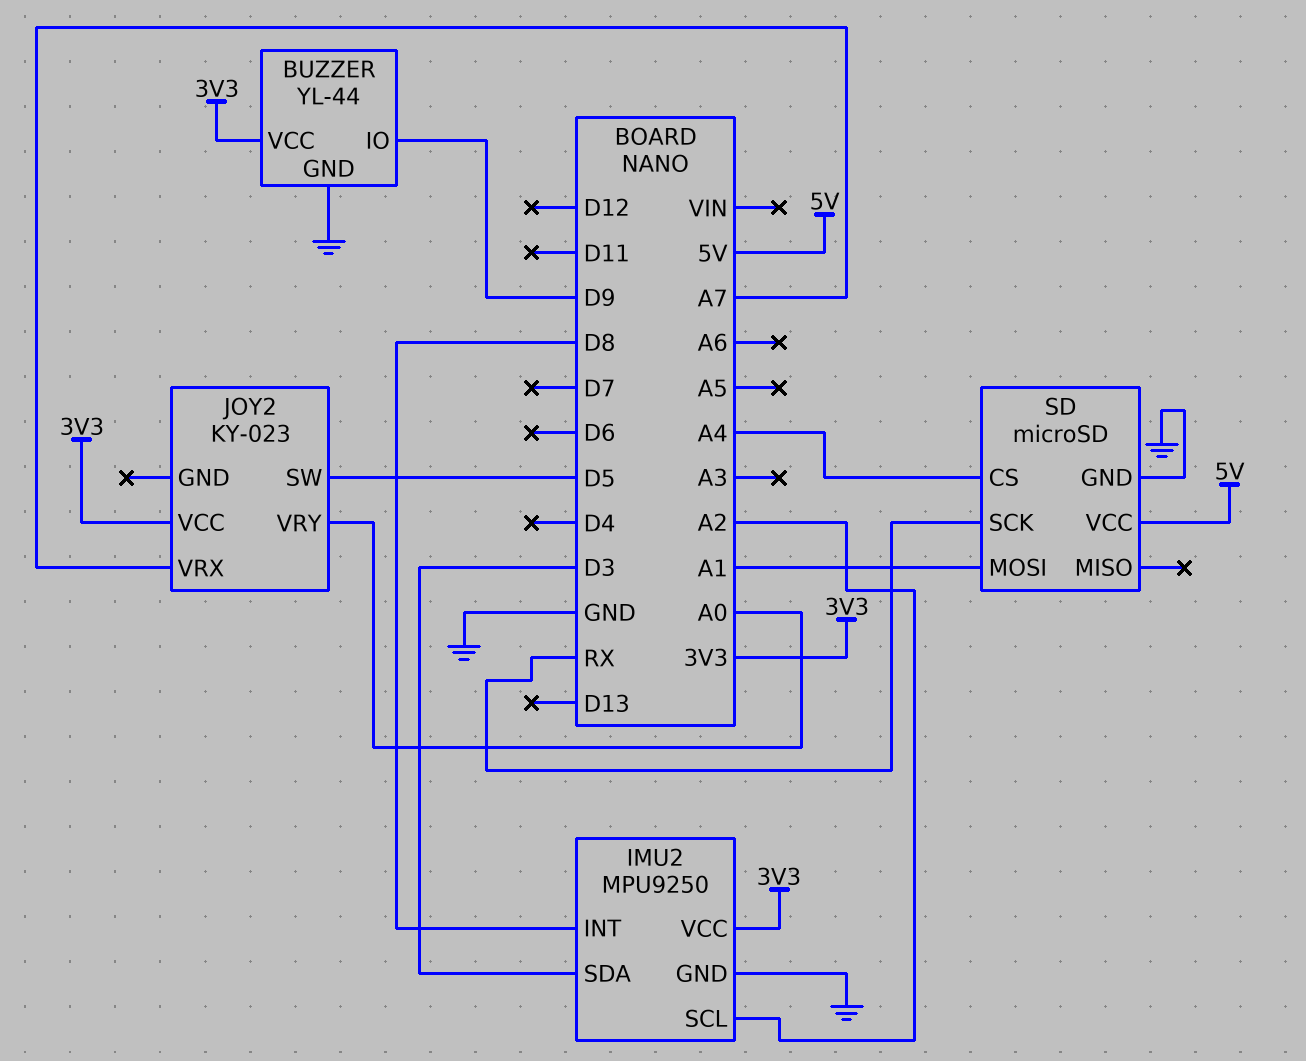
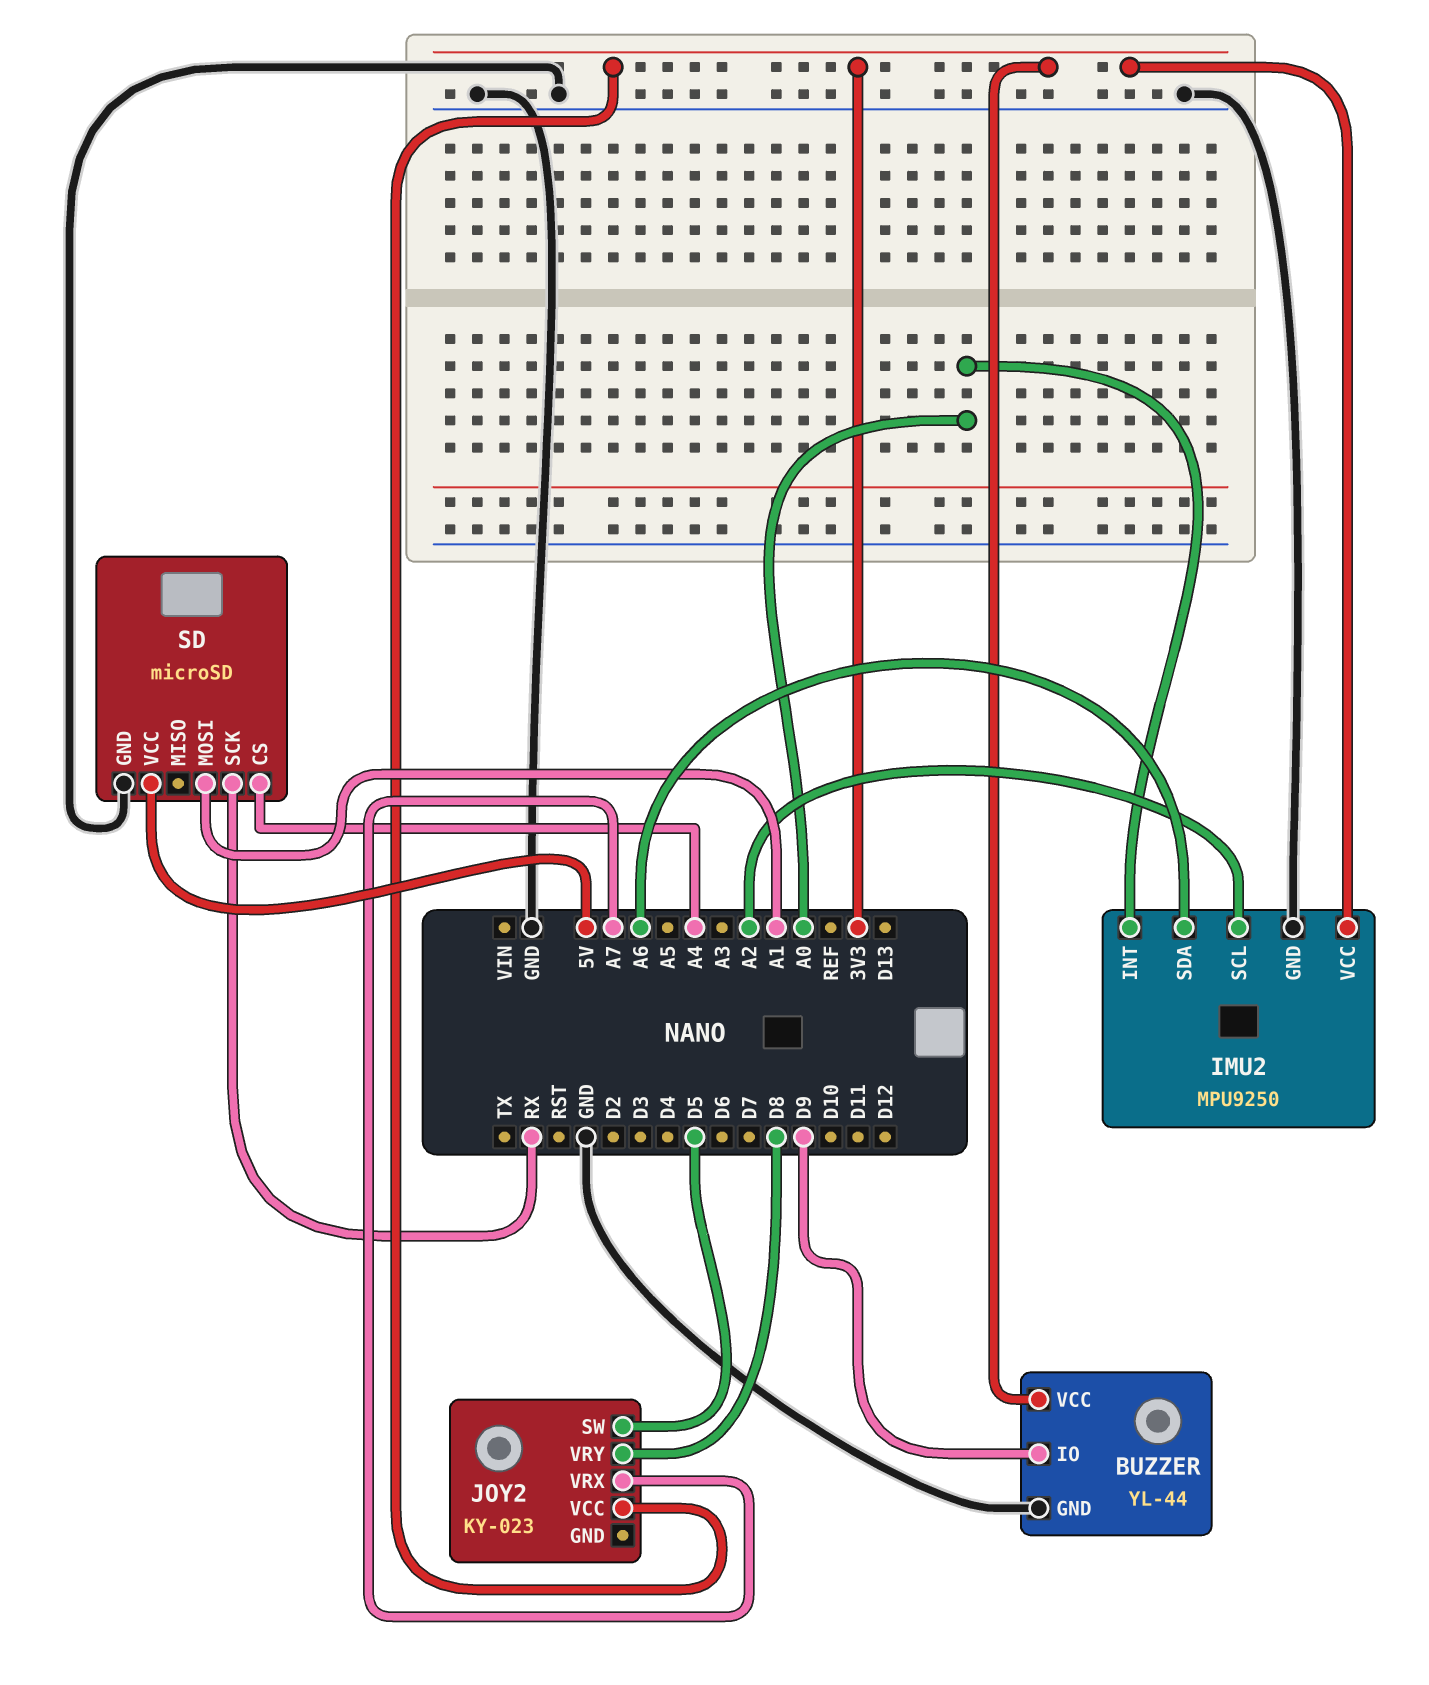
IMU2 pin INT: D8 -> A0
IMU2 pin SDA: D3 -> A6
JOY2 pin VRY: A0 -> D8

